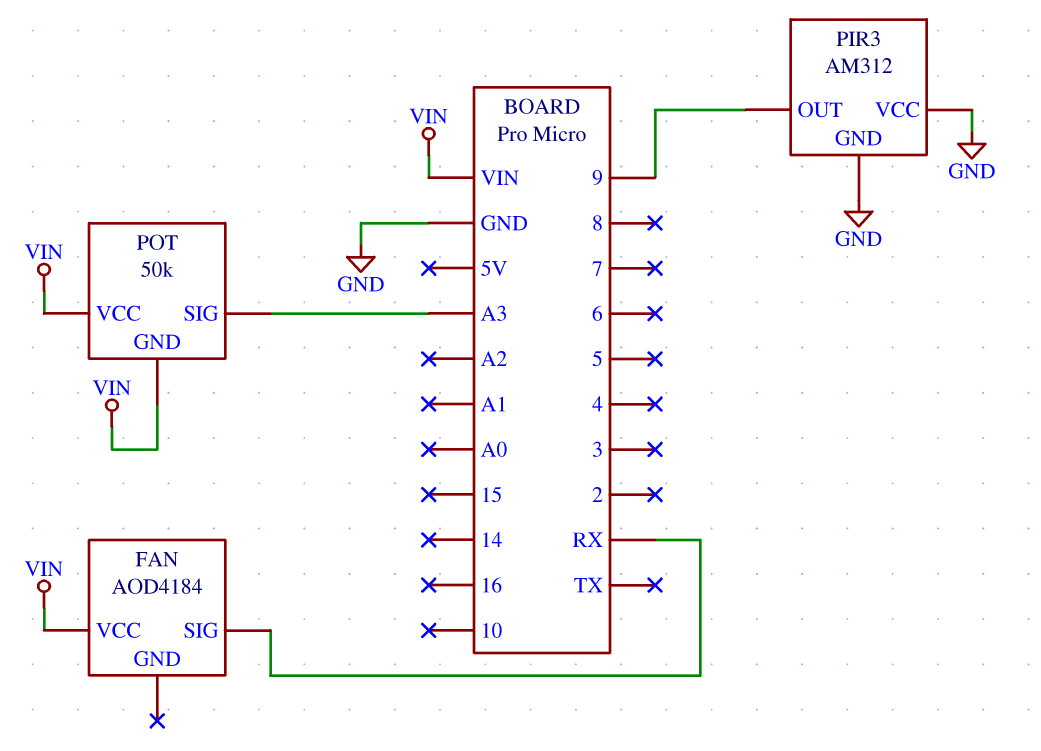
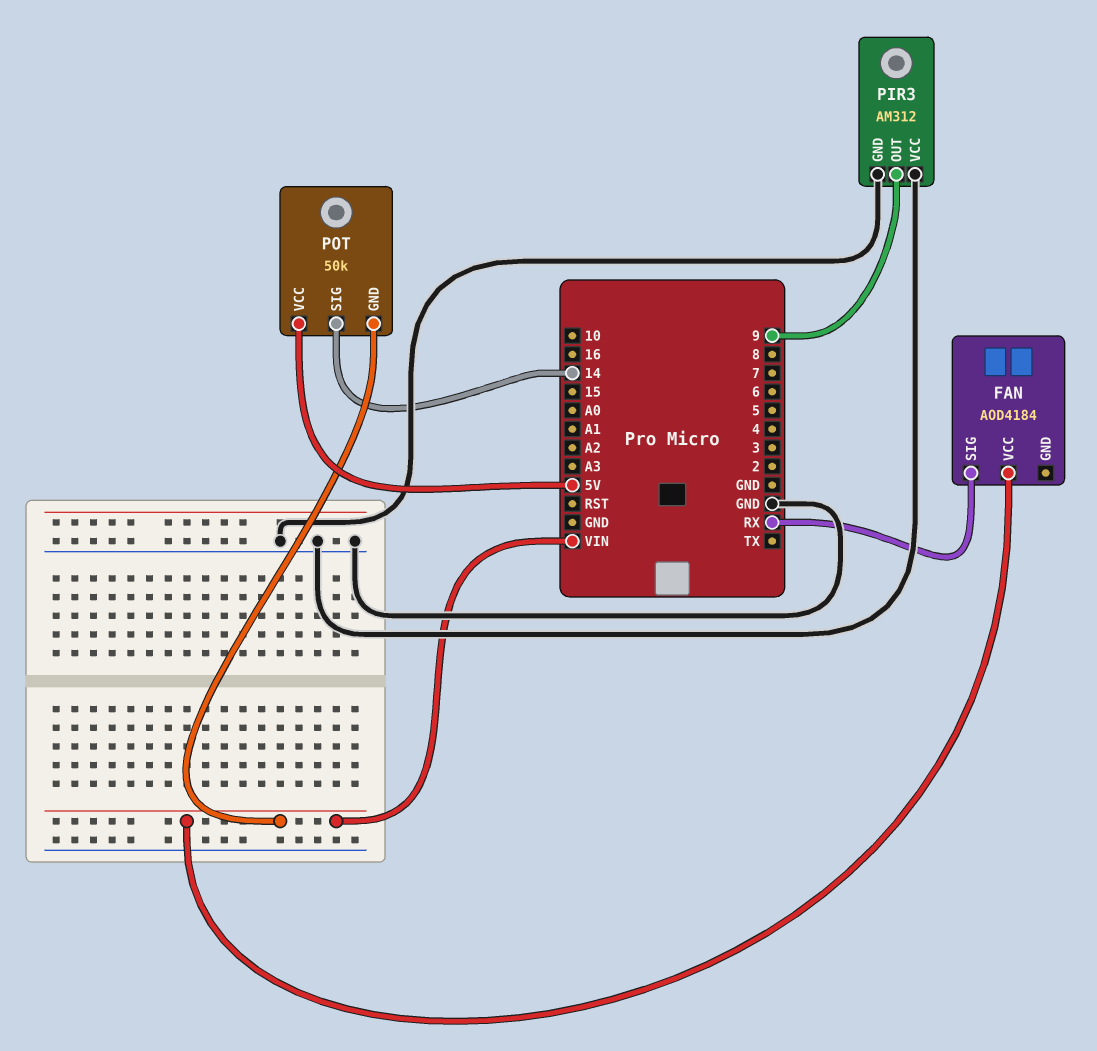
POT pin SIG: A3 -> 14
POT pin VCC: VIN -> 5V

